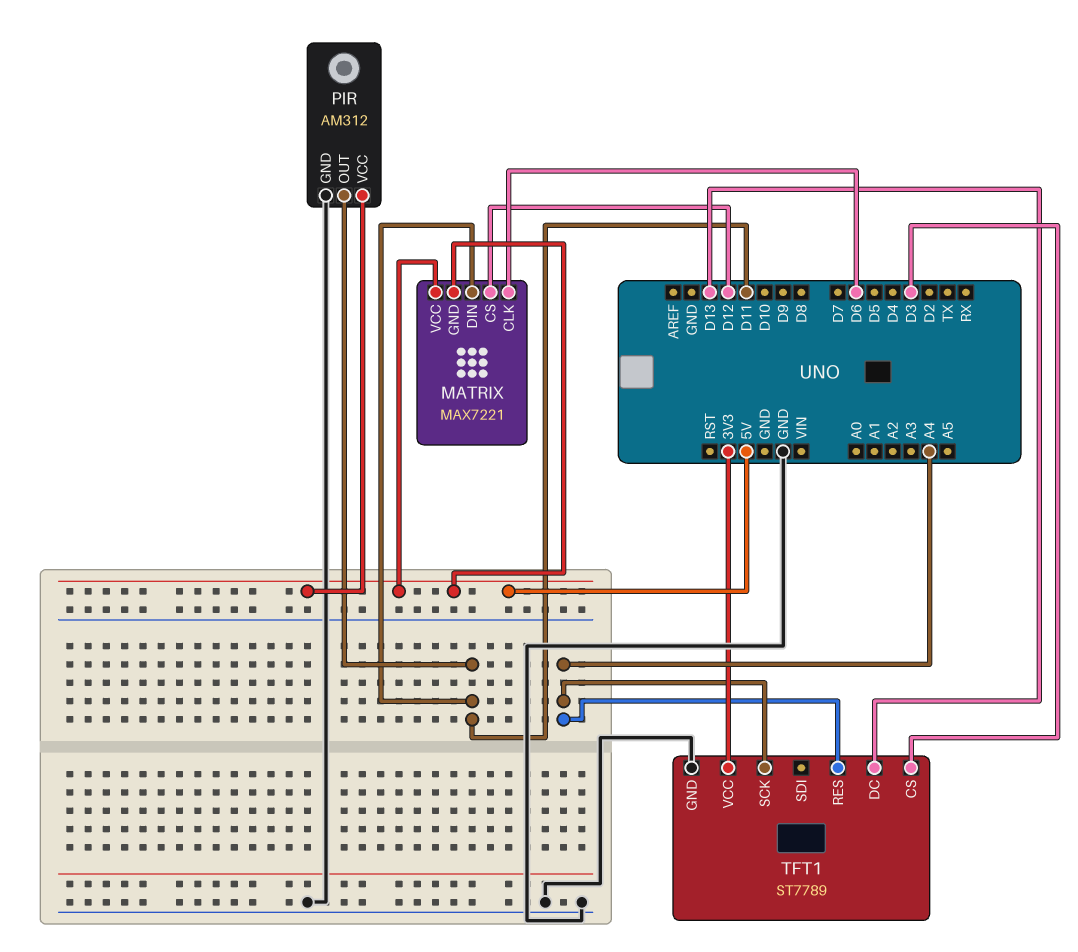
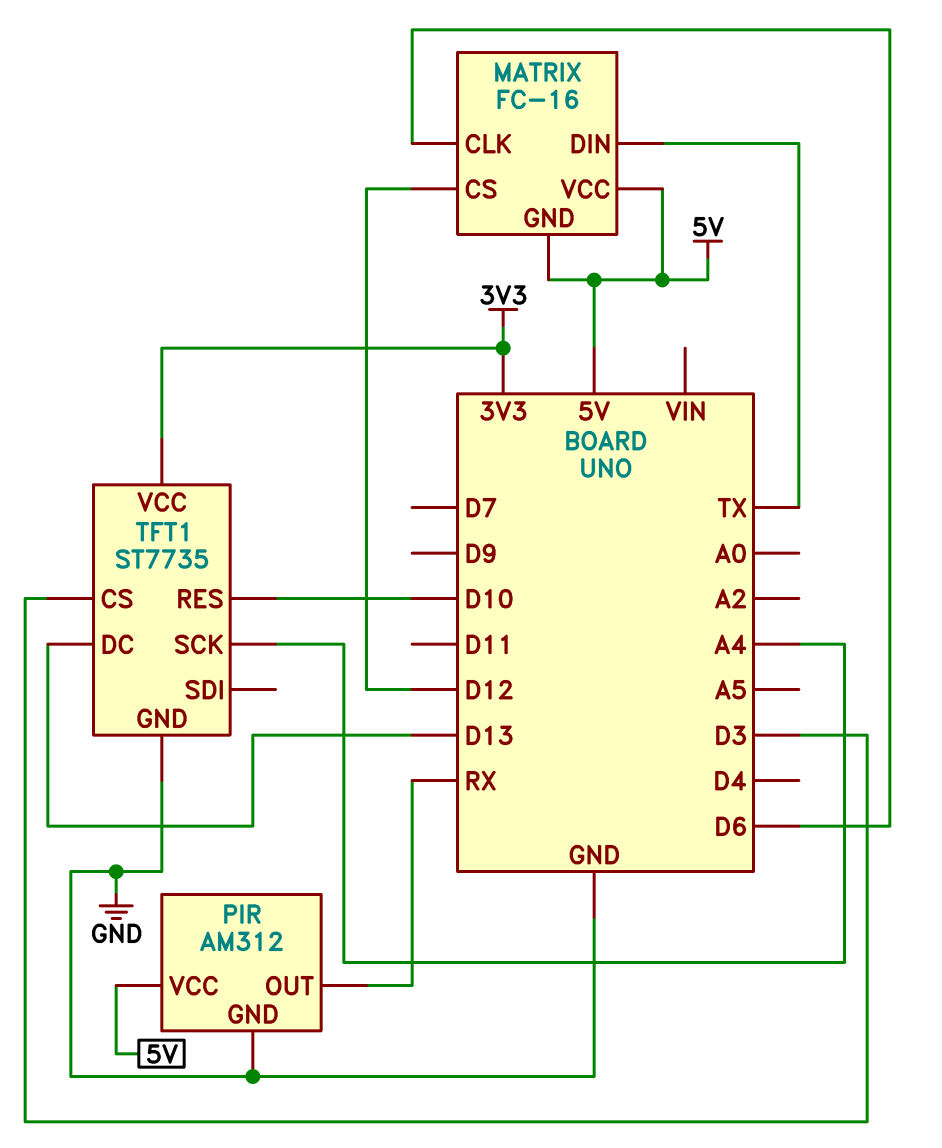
MATRIX: MAX7221 -> FC-16
MATRIX pin DIN: D11 -> TX
PIR pin OUT: D11 -> RX
TFT1: ST7789 -> ST7735
TFT1 pin RES: A4 -> D10

